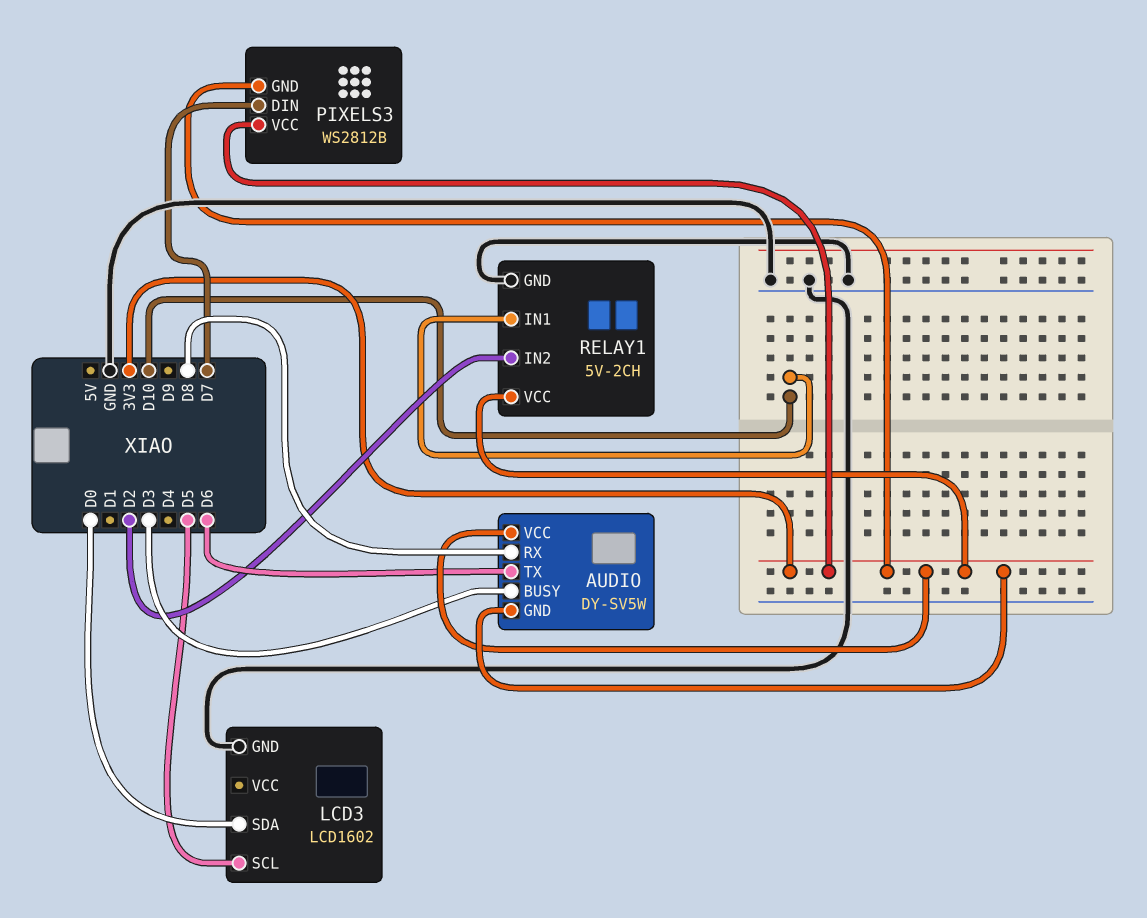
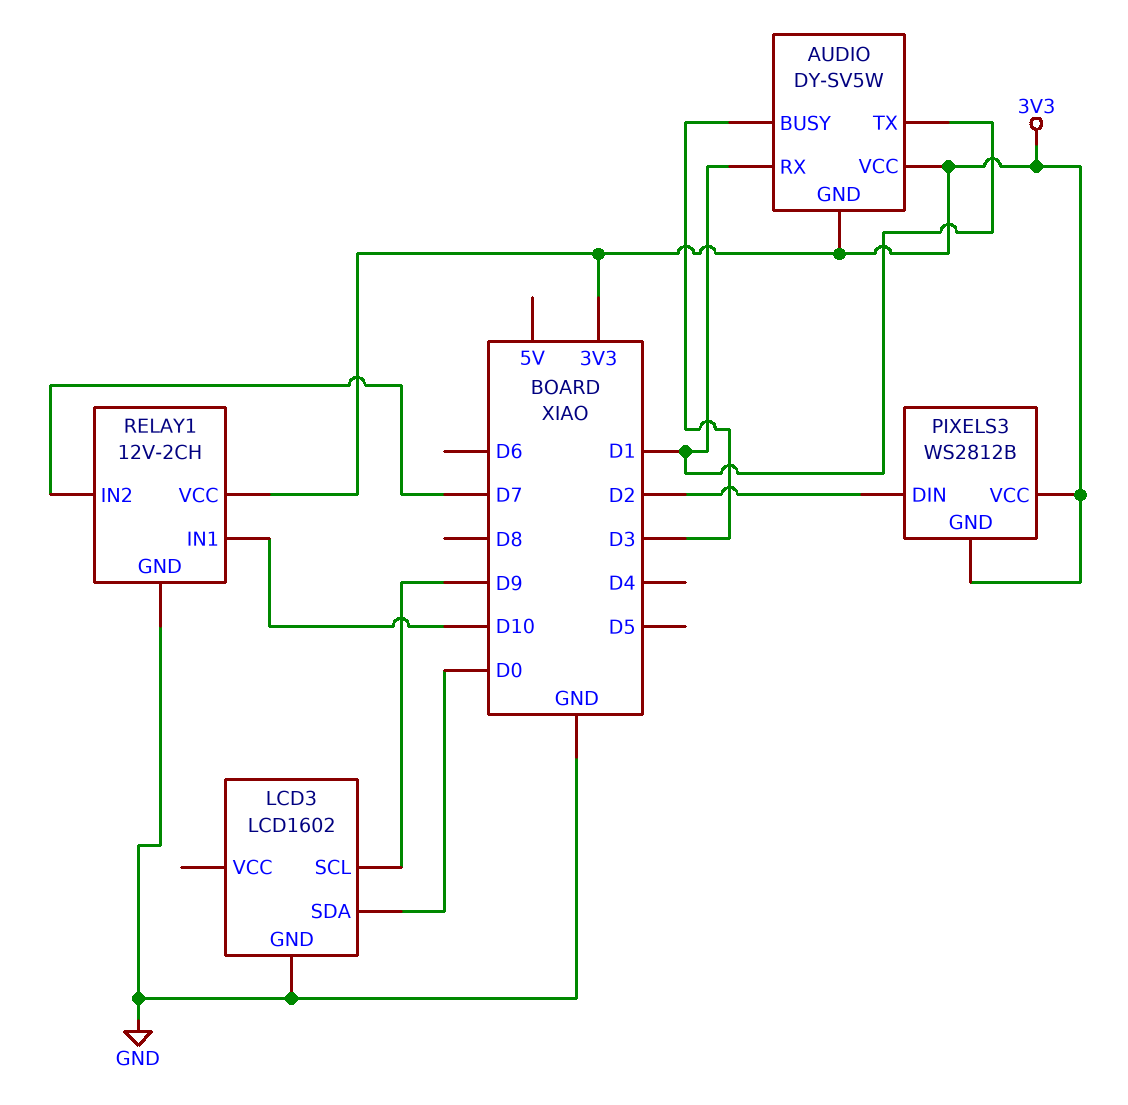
AUDIO pin RX: D8 -> D1
AUDIO pin TX: D6 -> D1
LCD3 pin SCL: D5 -> D9
PIXELS3 pin DIN: D7 -> D2
RELAY1: 5V-2CH -> 12V-2CH
RELAY1 pin IN2: D2 -> D7

